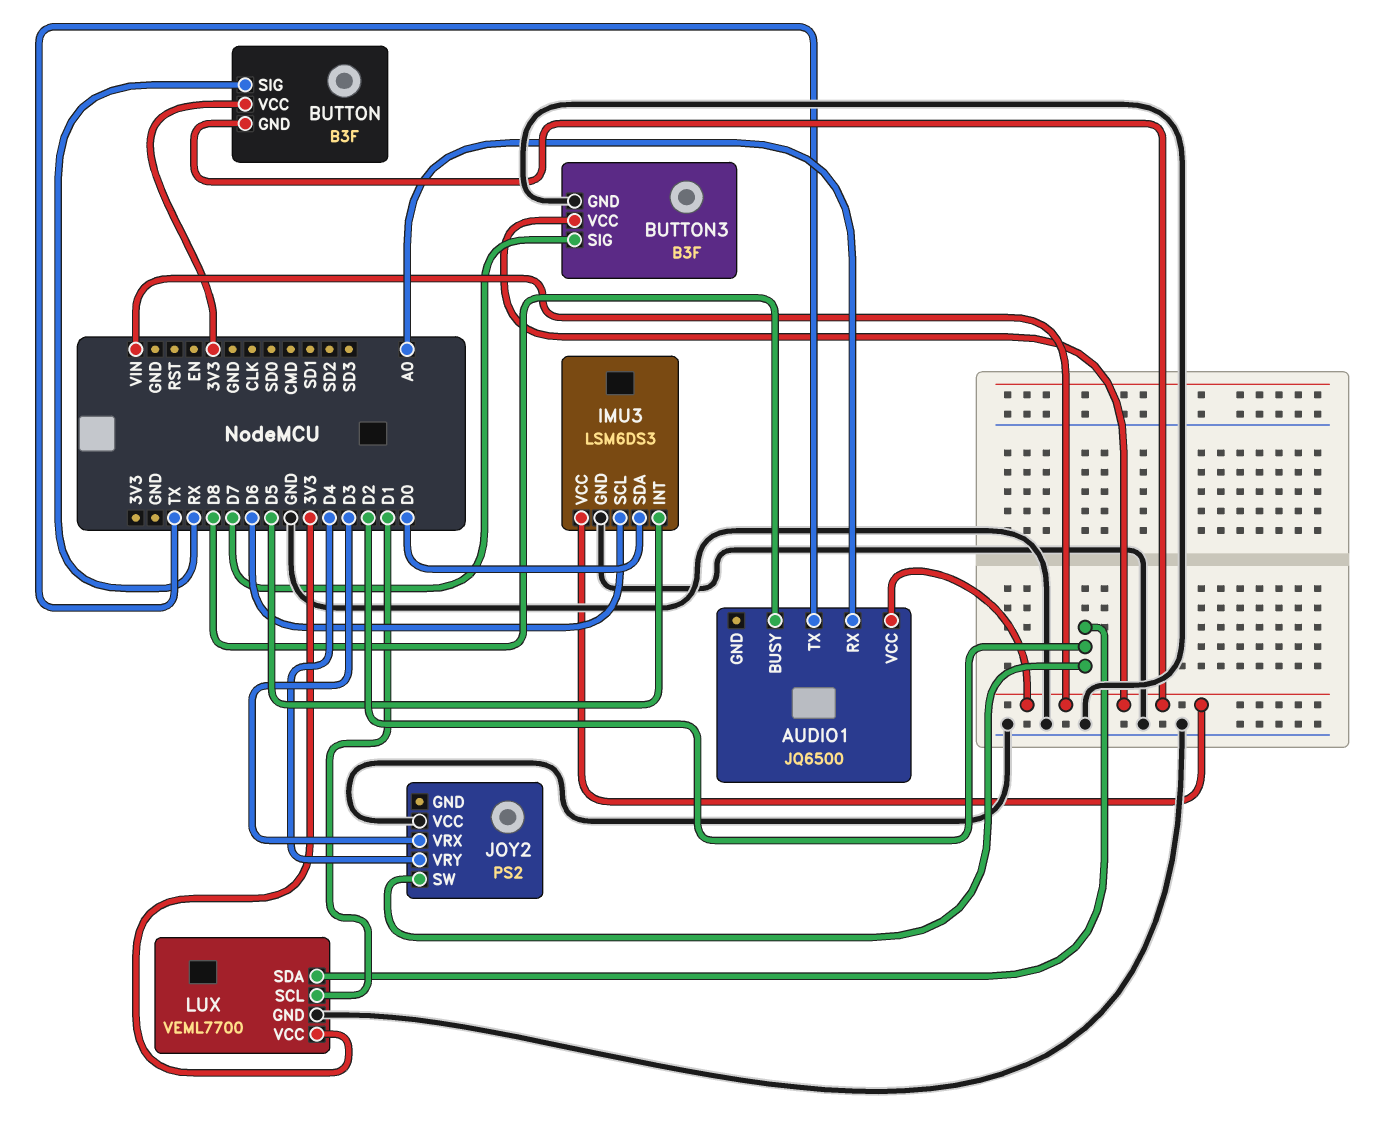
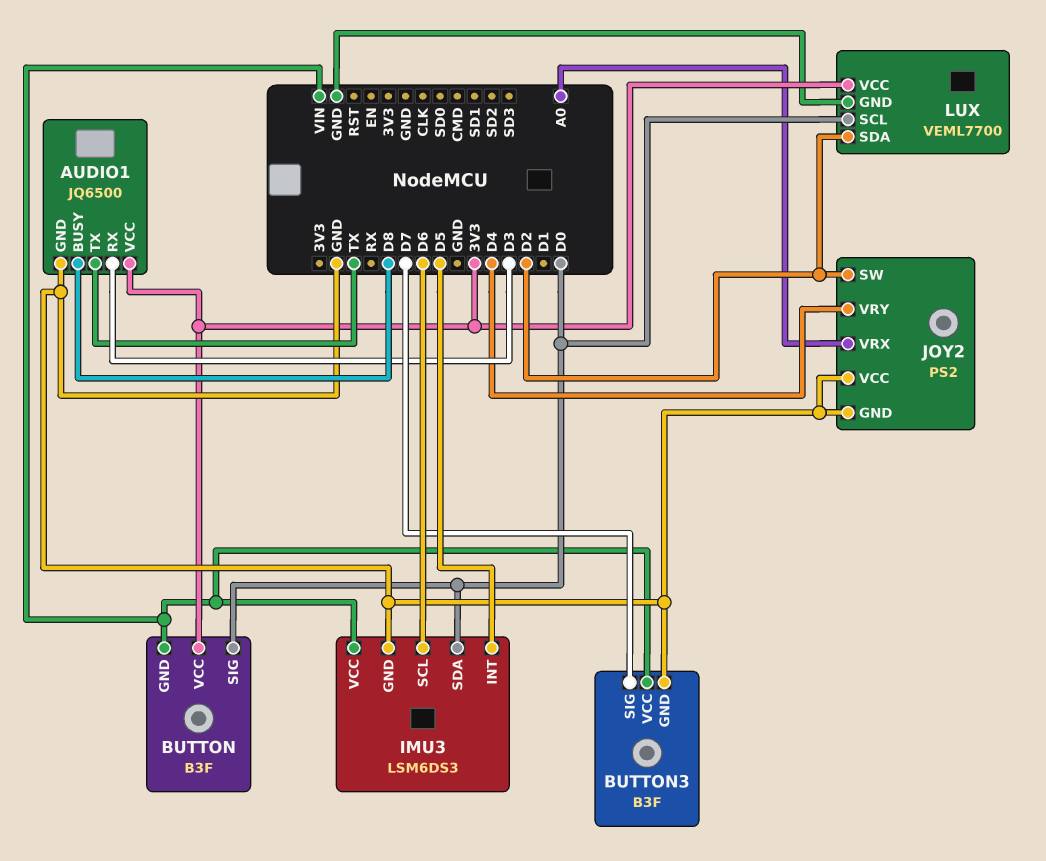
AUDIO1 pin GND: none -> GND
AUDIO1 pin RX: A0 -> D3
AUDIO1 pin VCC: VIN -> 3V3
BUTTON pin SIG: RX -> D0
JOY2 pin GND: none -> GND
JOY2 pin VRX: D3 -> A0
LUX pin SCL: D1 -> D0

